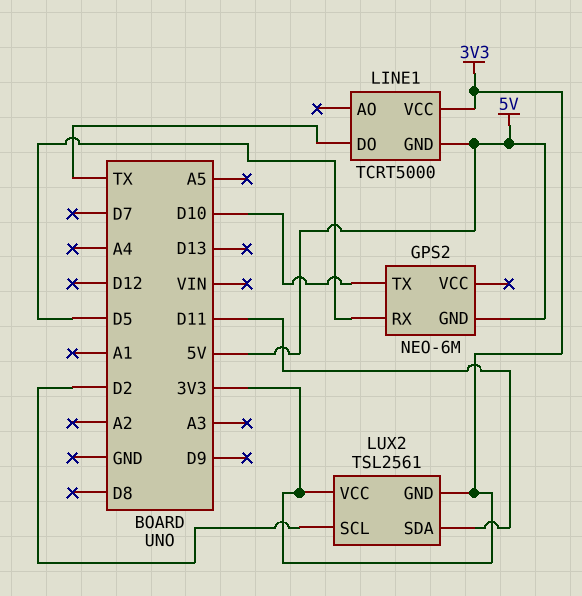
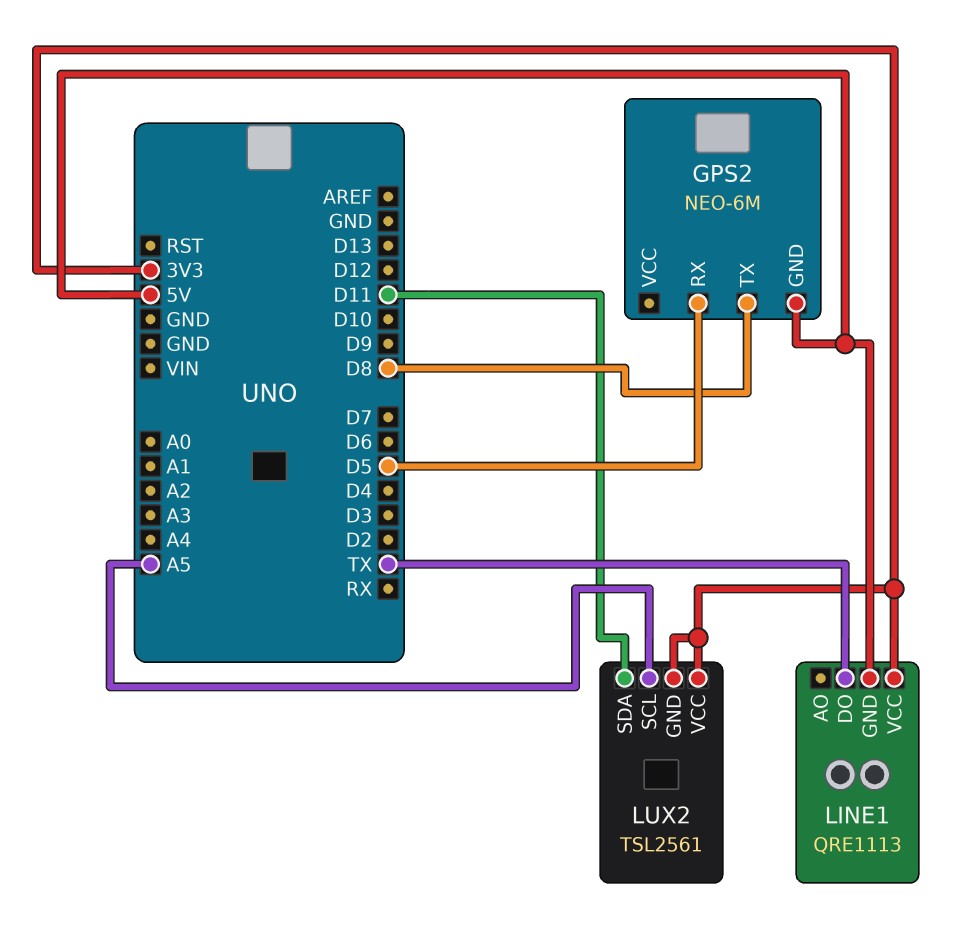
GPS2 pin TX: D10 -> D8
LINE1: TCRT5000 -> QRE1113
LUX2 pin SCL: D2 -> A5

